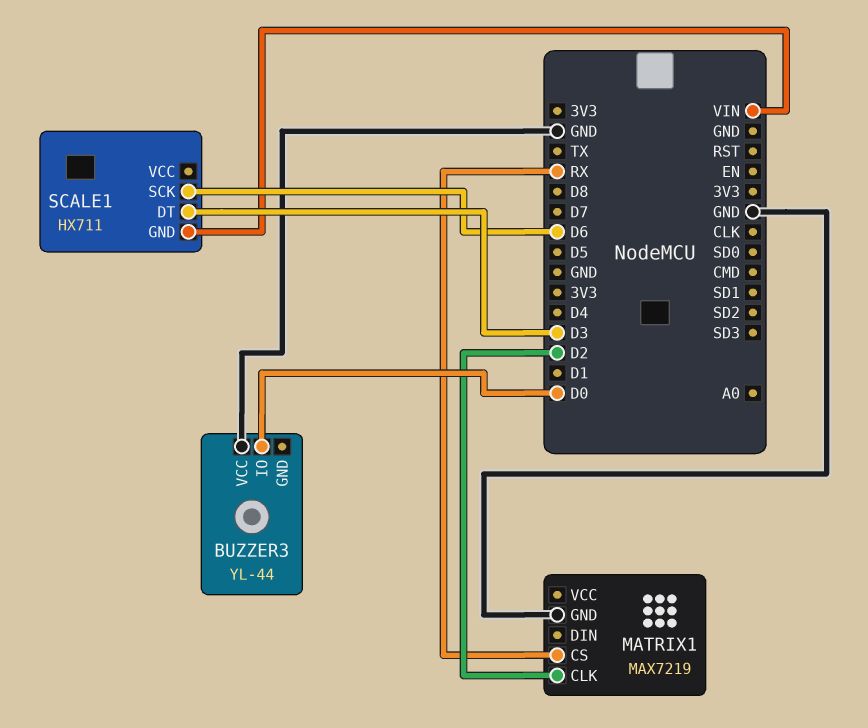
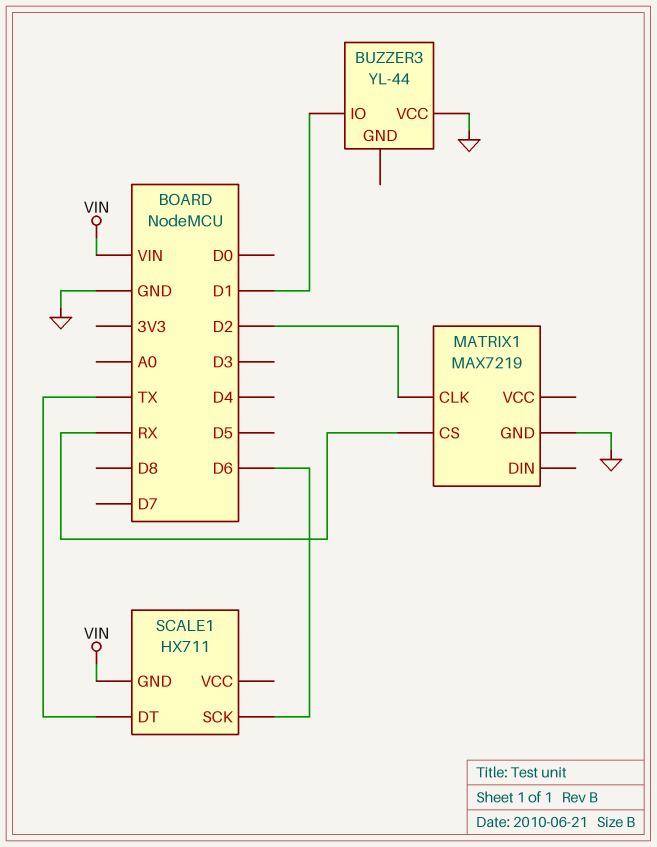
BUZZER3 pin IO: D0 -> D1
SCALE1 pin DT: D3 -> TX

